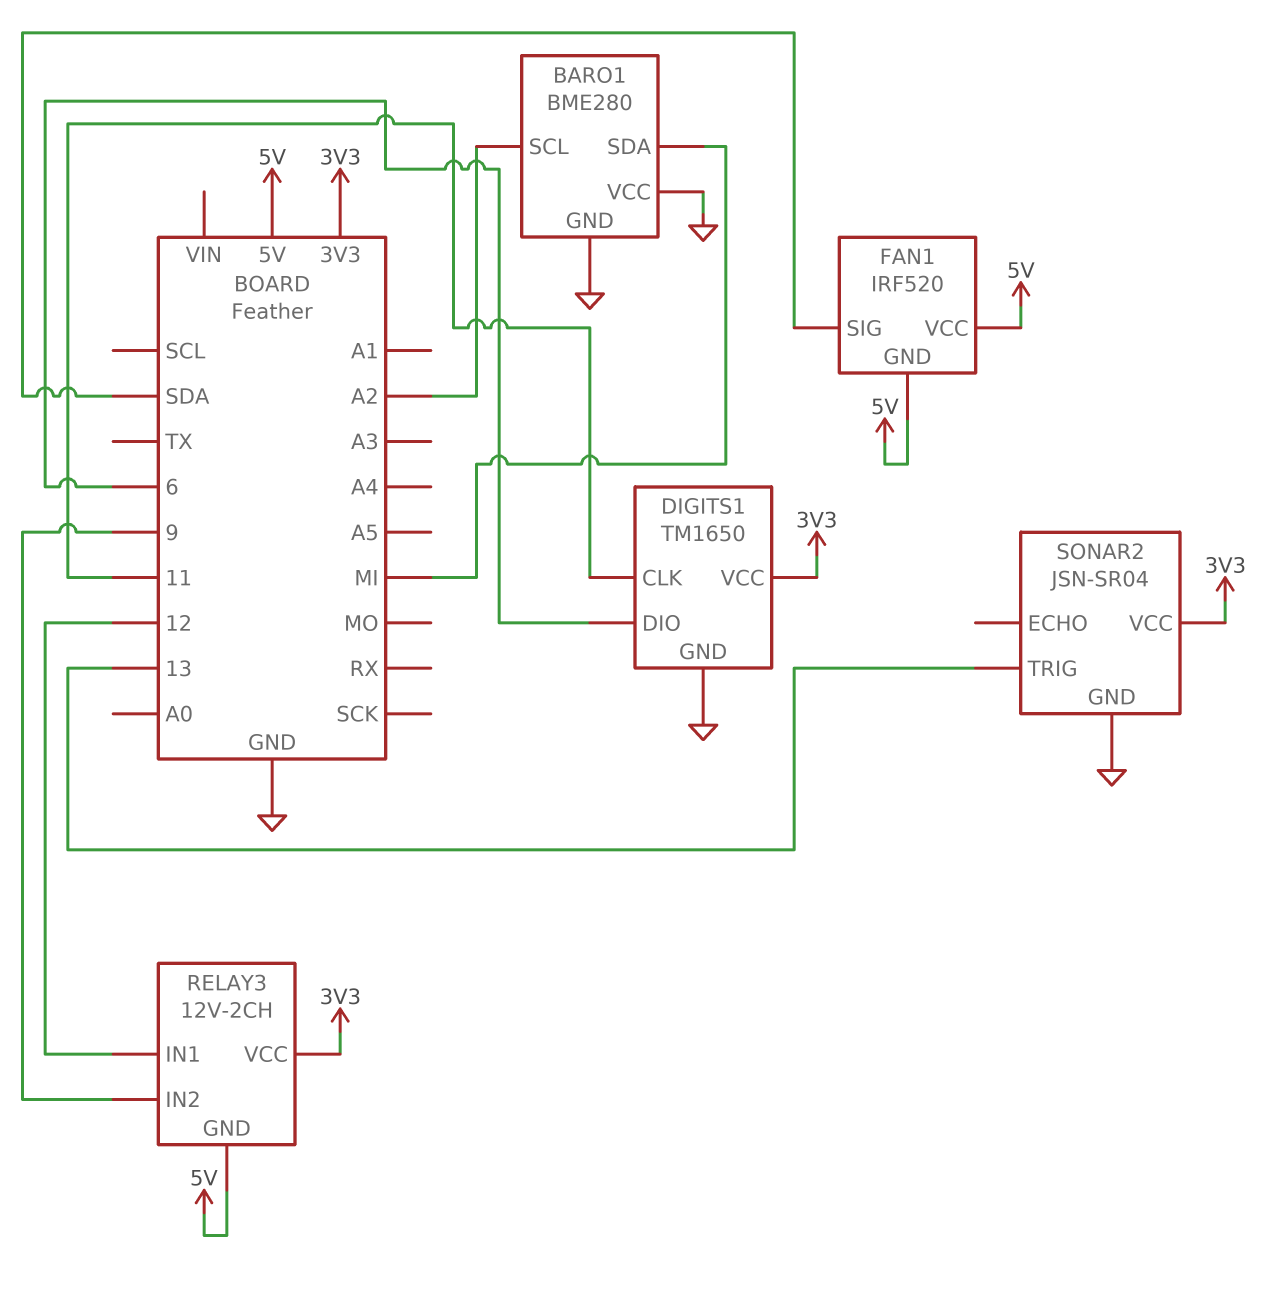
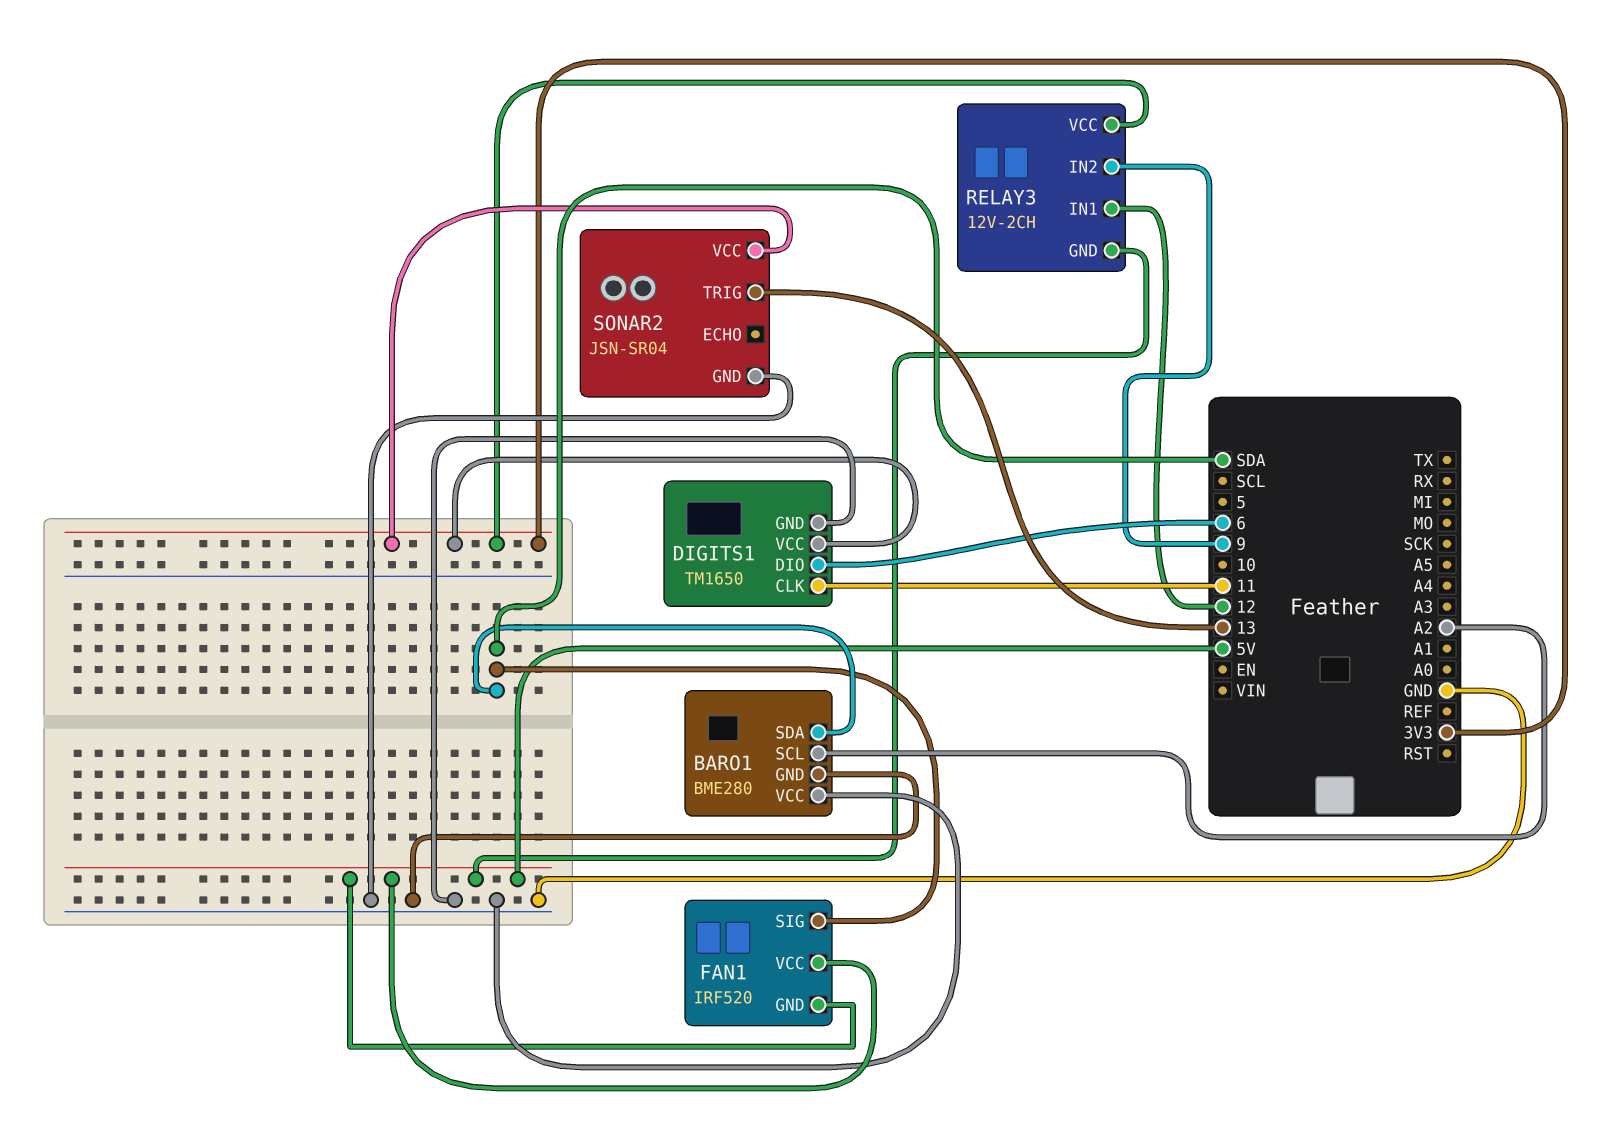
BARO1 pin SDA: MI -> SDA

